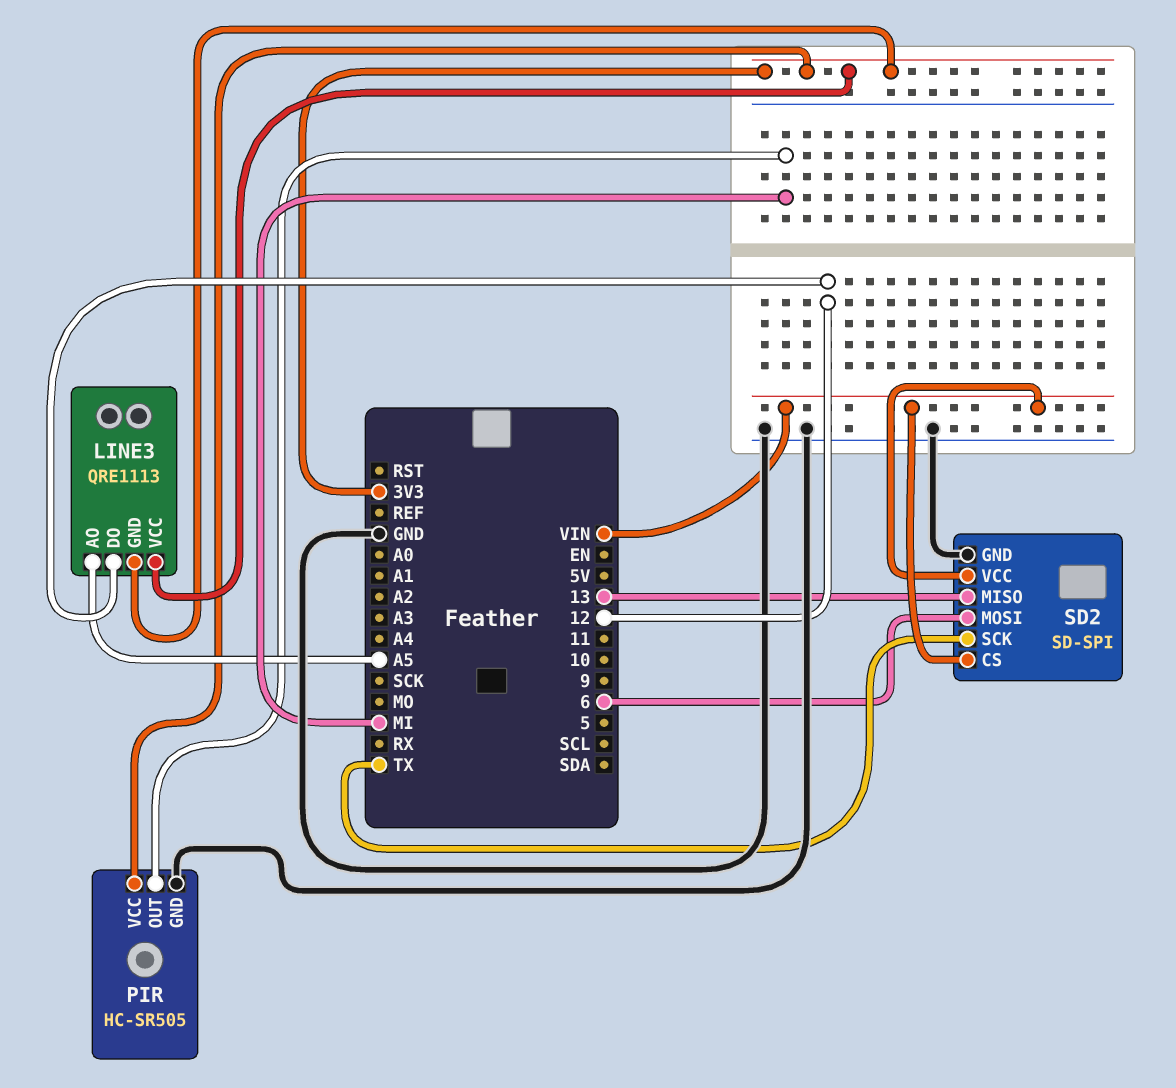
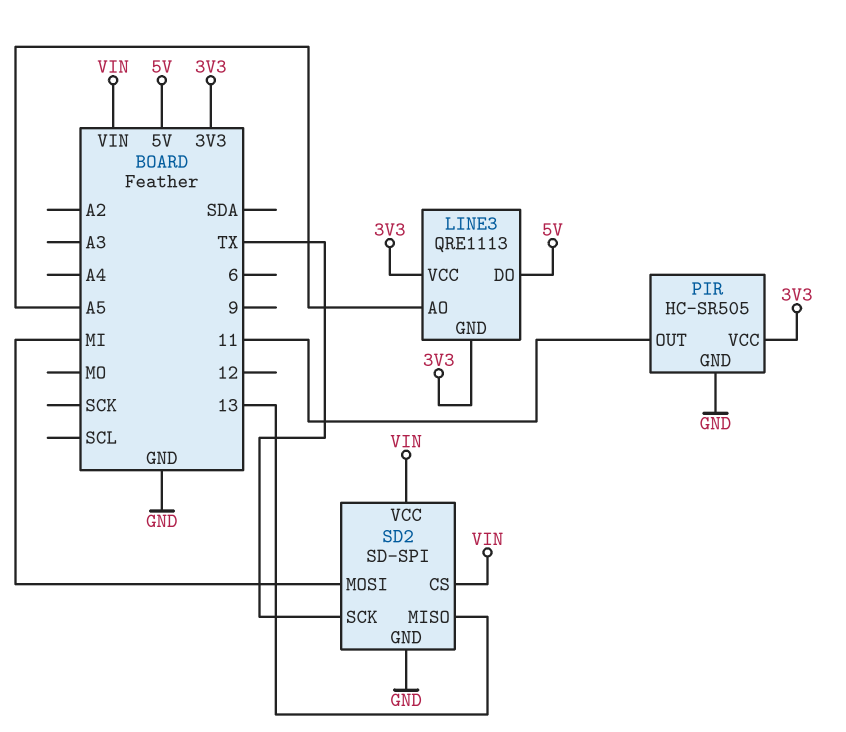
LINE3 pin DO: 12 -> 5V
PIR pin OUT: MI -> 11
SD2 pin MOSI: 6 -> MI

